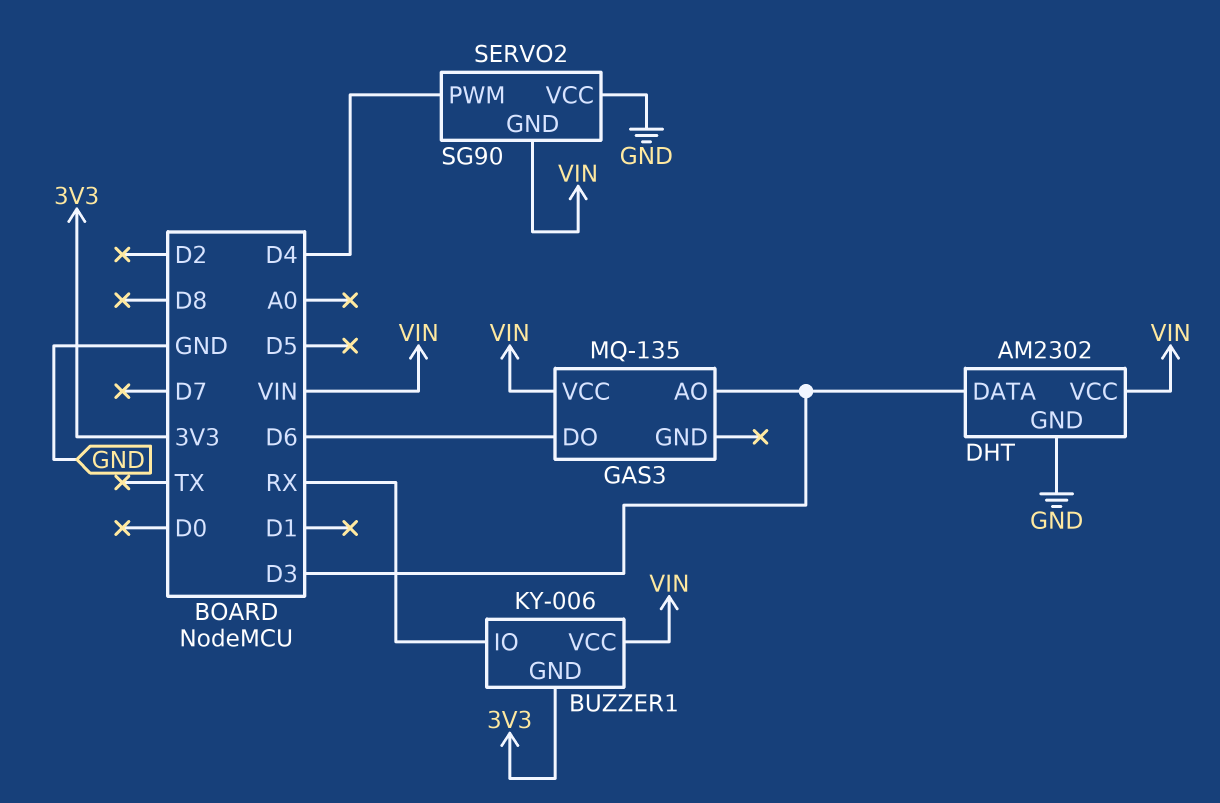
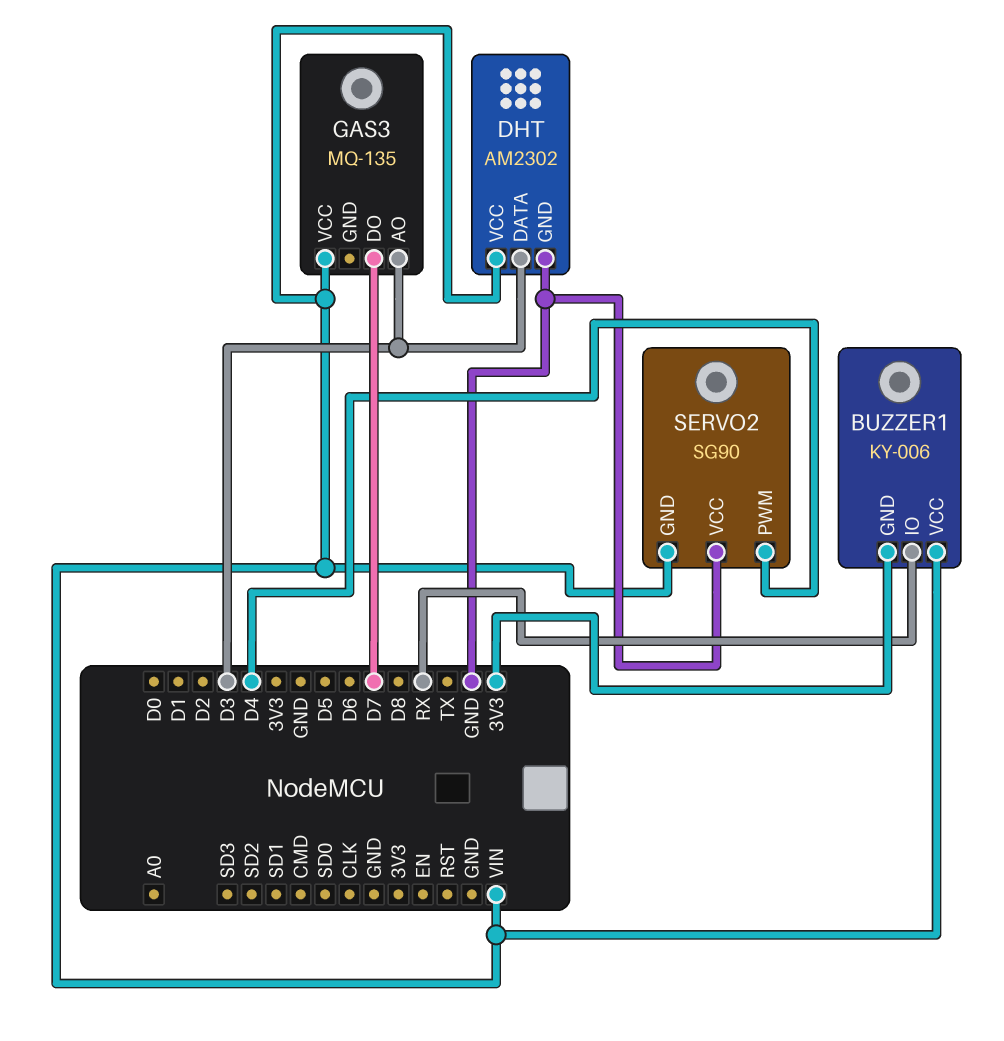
GAS3 pin DO: D6 -> D7

